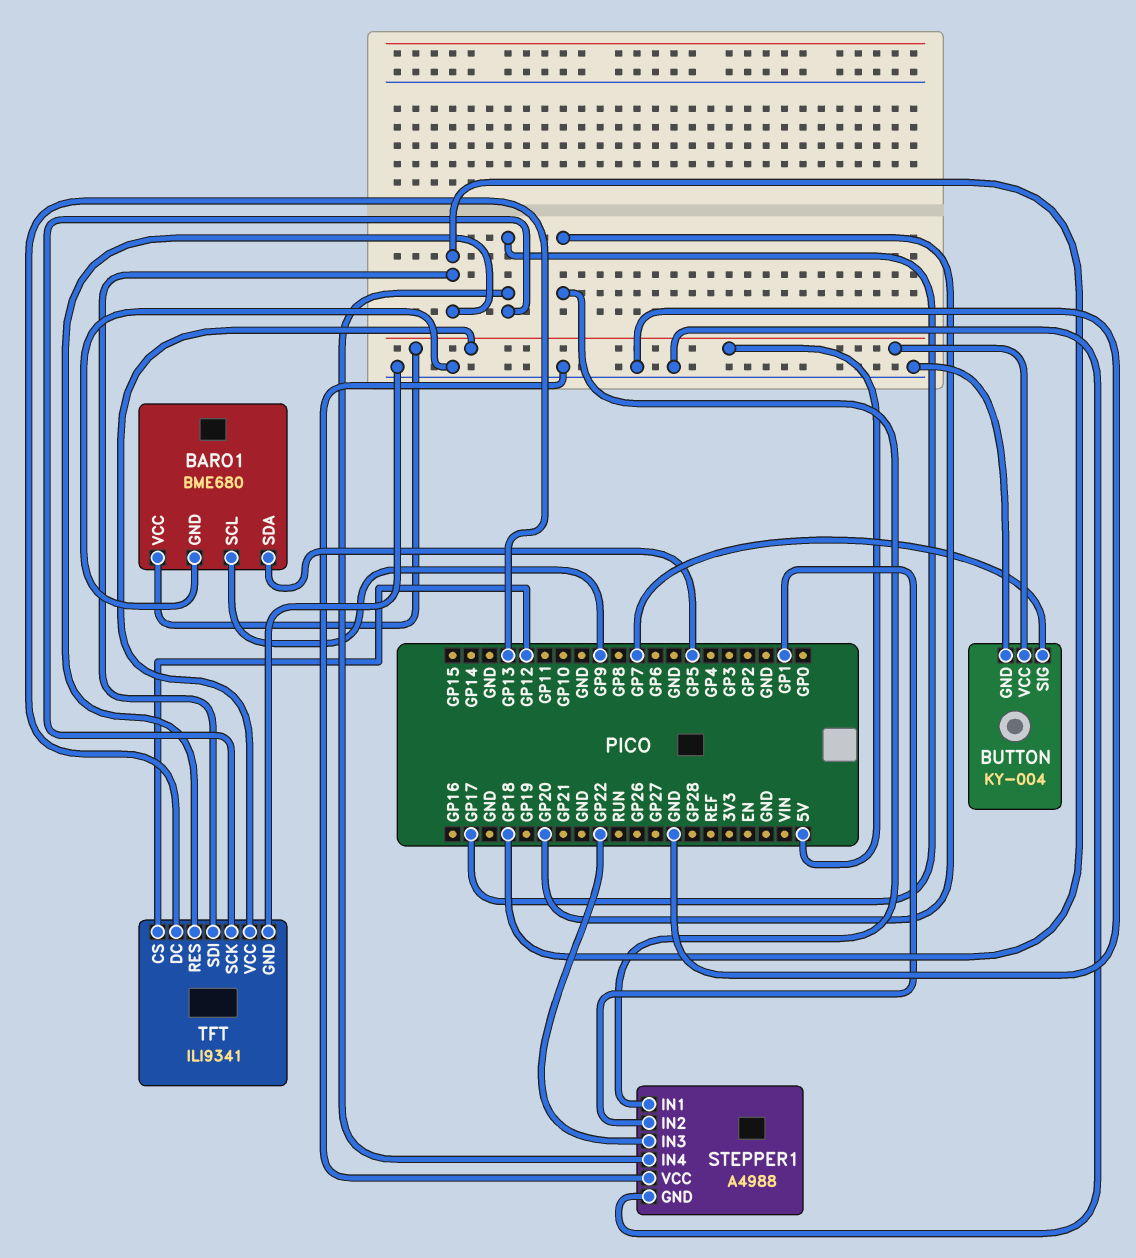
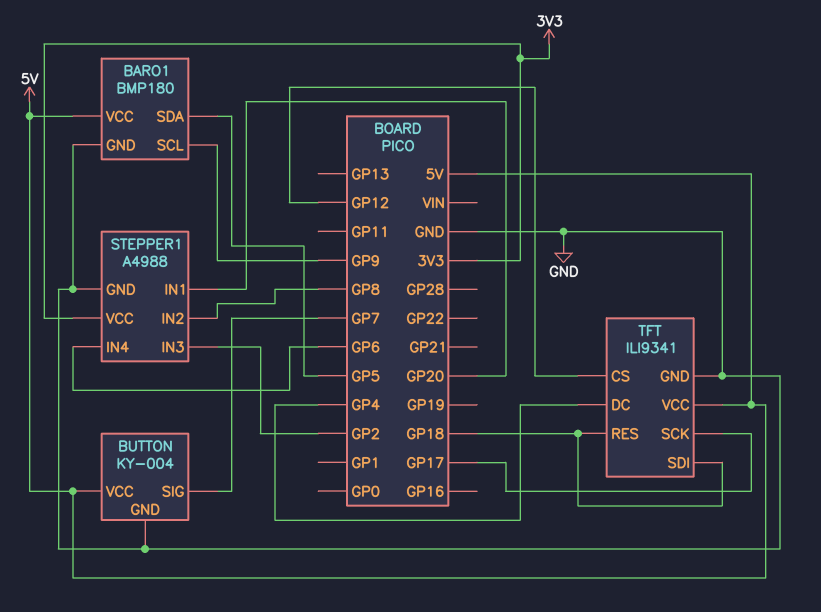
BARO1: BME680 -> BMP180
STEPPER1 pin IN2: GP1 -> GP8
STEPPER1 pin IN3: GP22 -> GP2
STEPPER1 pin IN4: GP17 -> GP6
STEPPER1 pin VCC: GND -> 3V3
TFT pin DC: GP13 -> GP4

